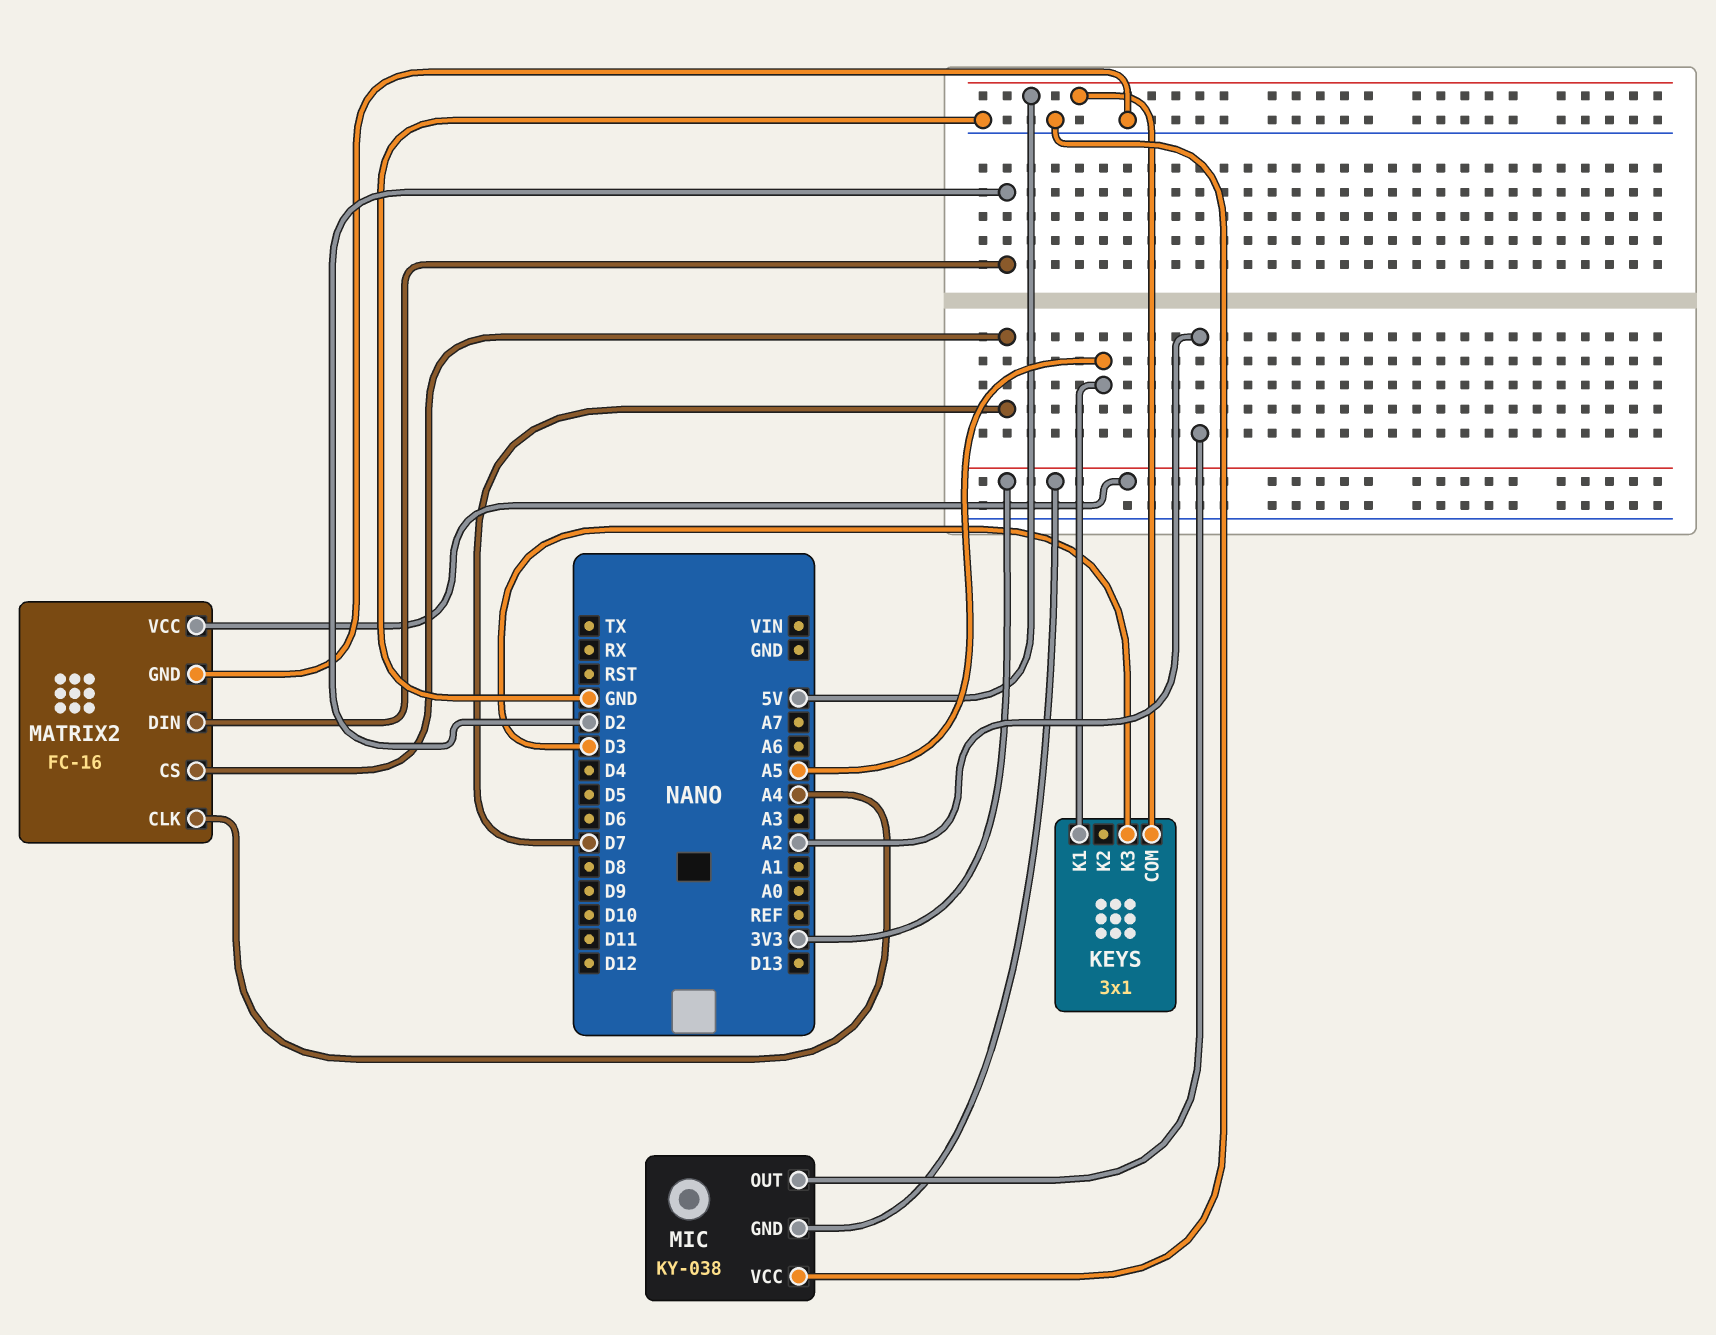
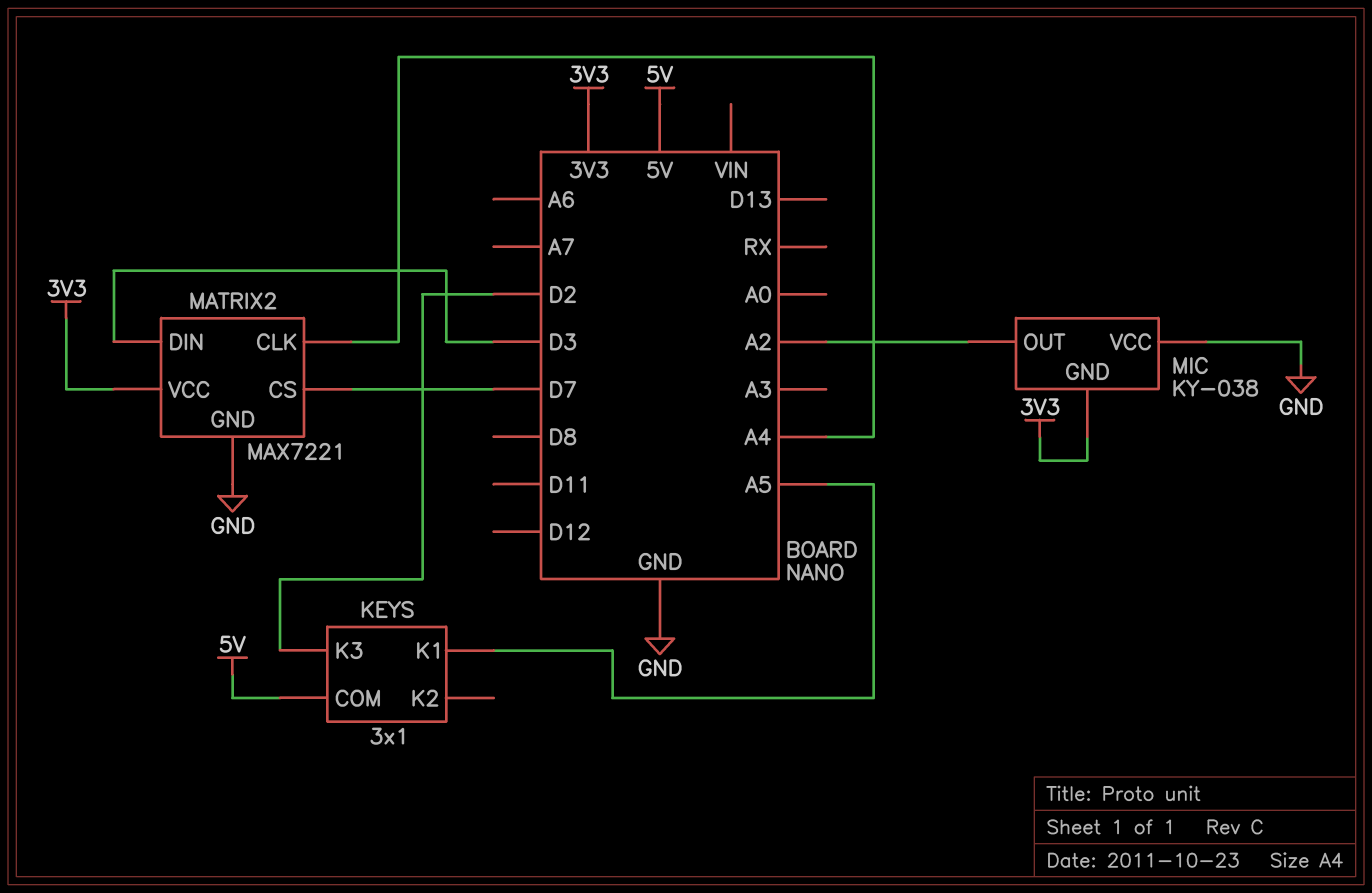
KEYS pin K3: D3 -> D2
MATRIX2: FC-16 -> MAX7221
MATRIX2 pin DIN: D2 -> D3

